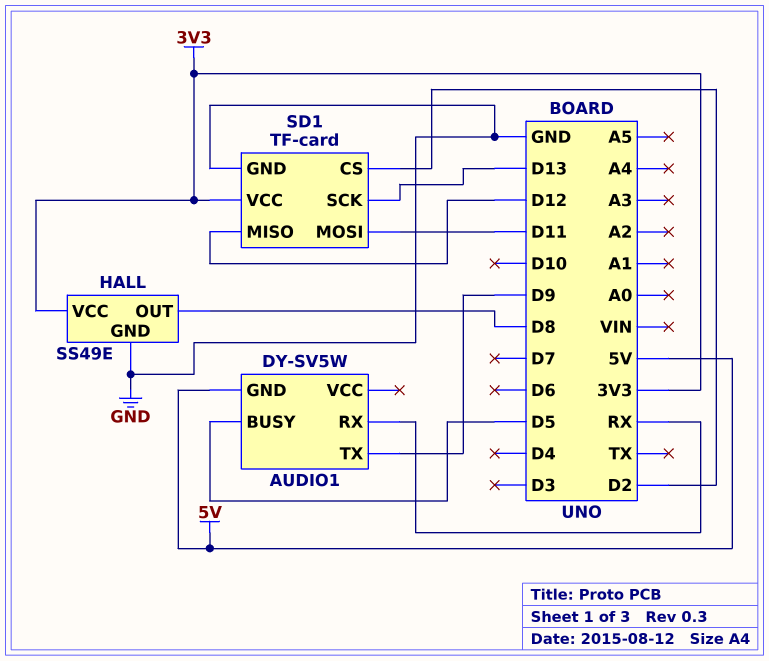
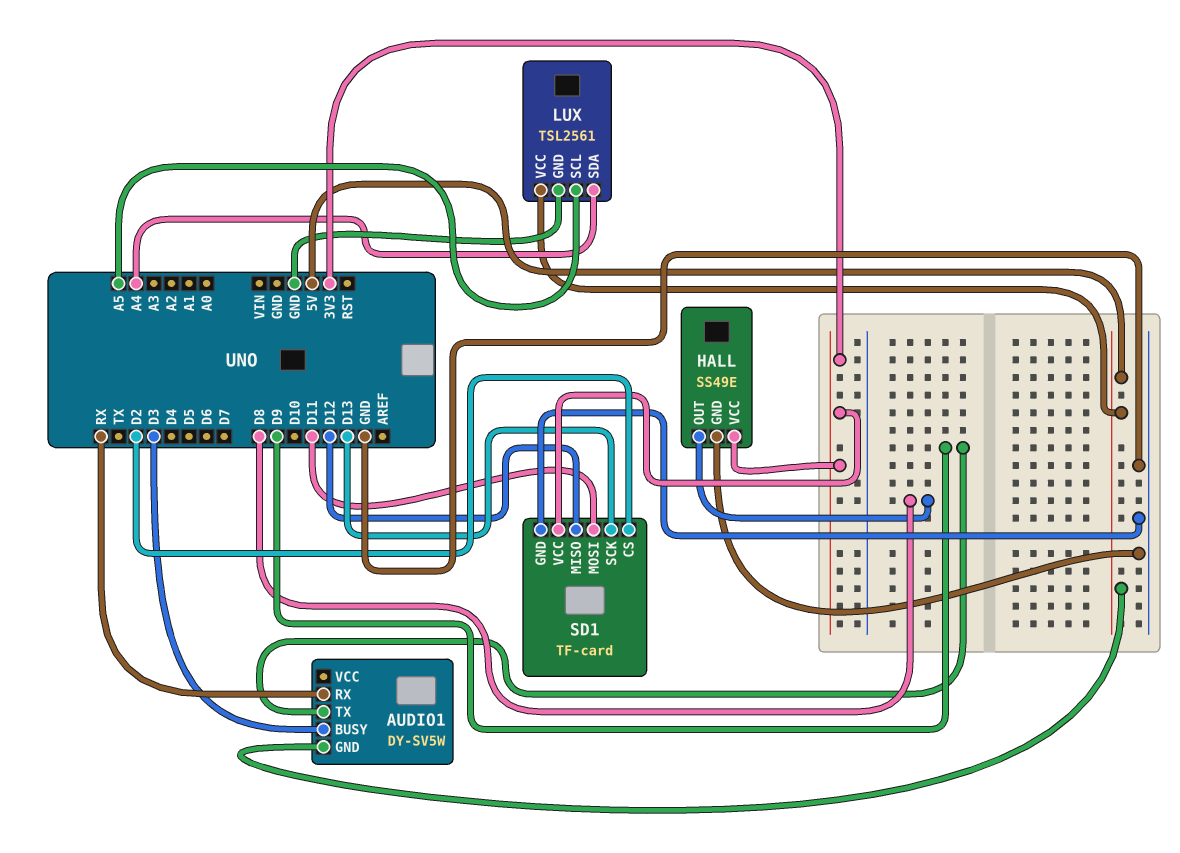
AUDIO1 pin BUSY: D5 -> D3
LUX: none -> TSL2561
LUX pin GND: none -> GND
LUX pin SCL: none -> A5
LUX pin SDA: none -> A4
LUX pin VCC: none -> 5V

